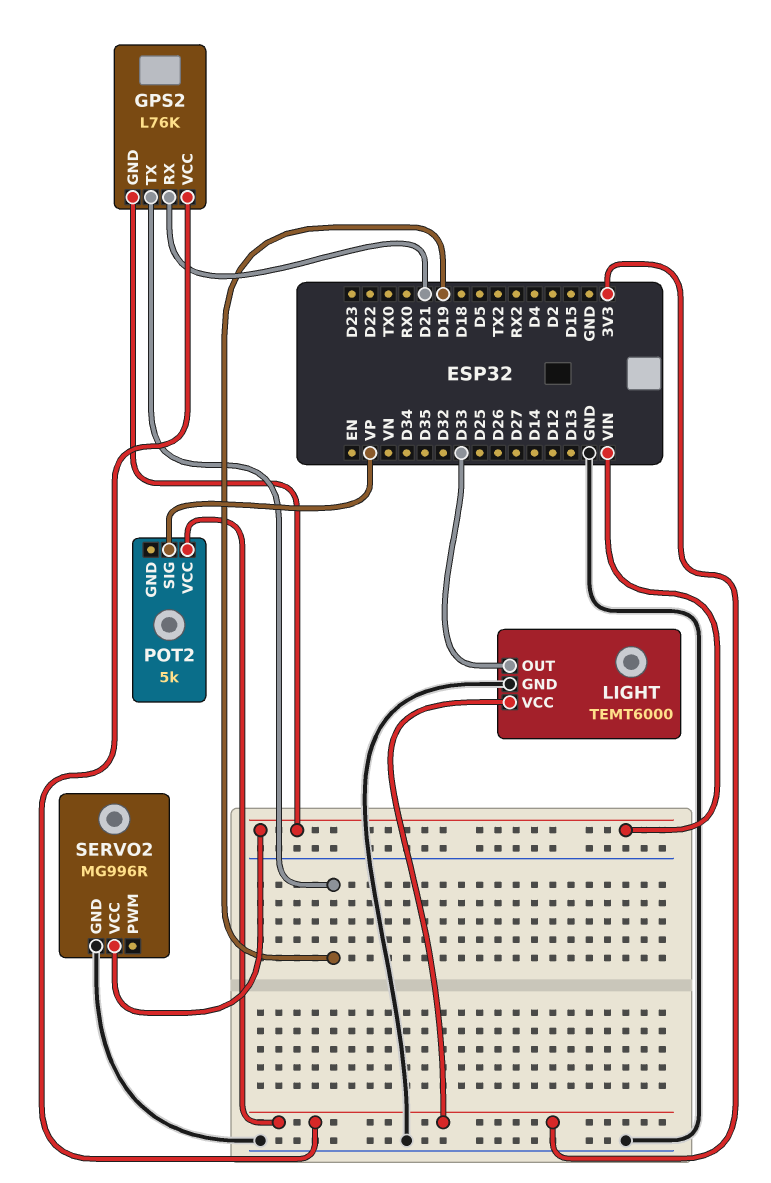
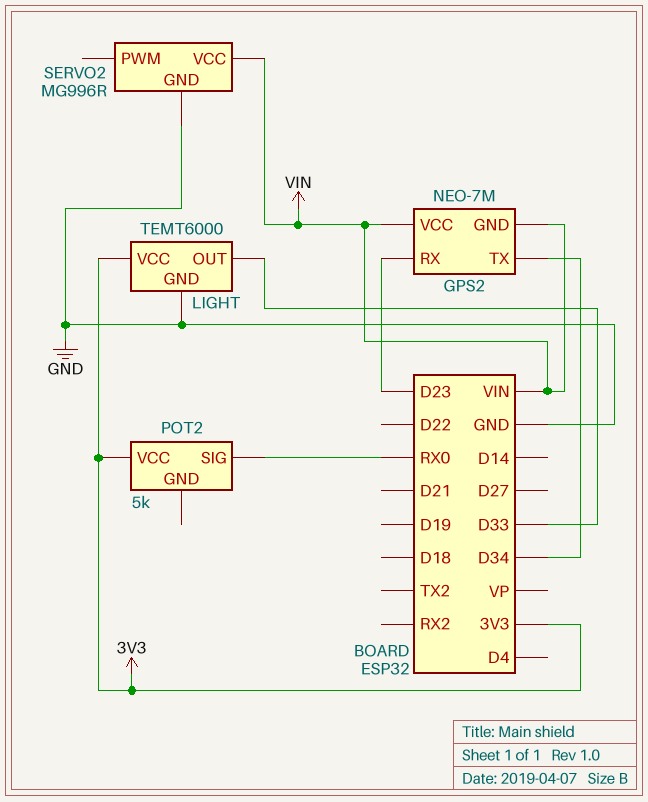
GPS2: L76K -> NEO-7M
GPS2 pin RX: D21 -> D23
GPS2 pin TX: D19 -> D34
GPS2 pin VCC: 3V3 -> VIN
POT2 pin SIG: VP -> RX0

